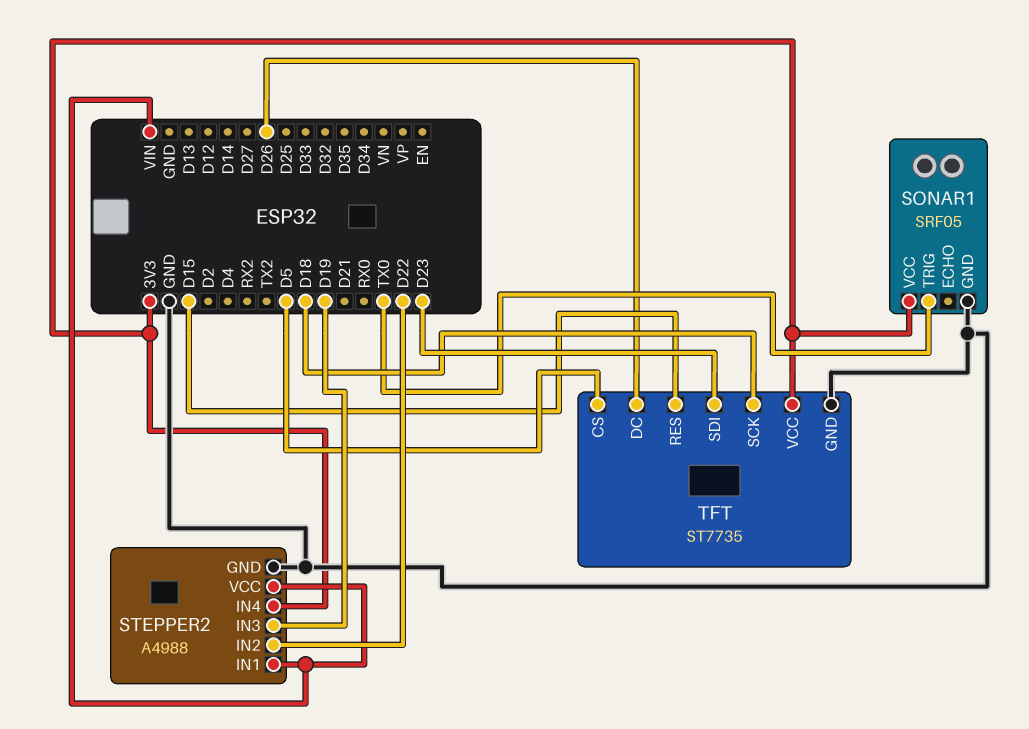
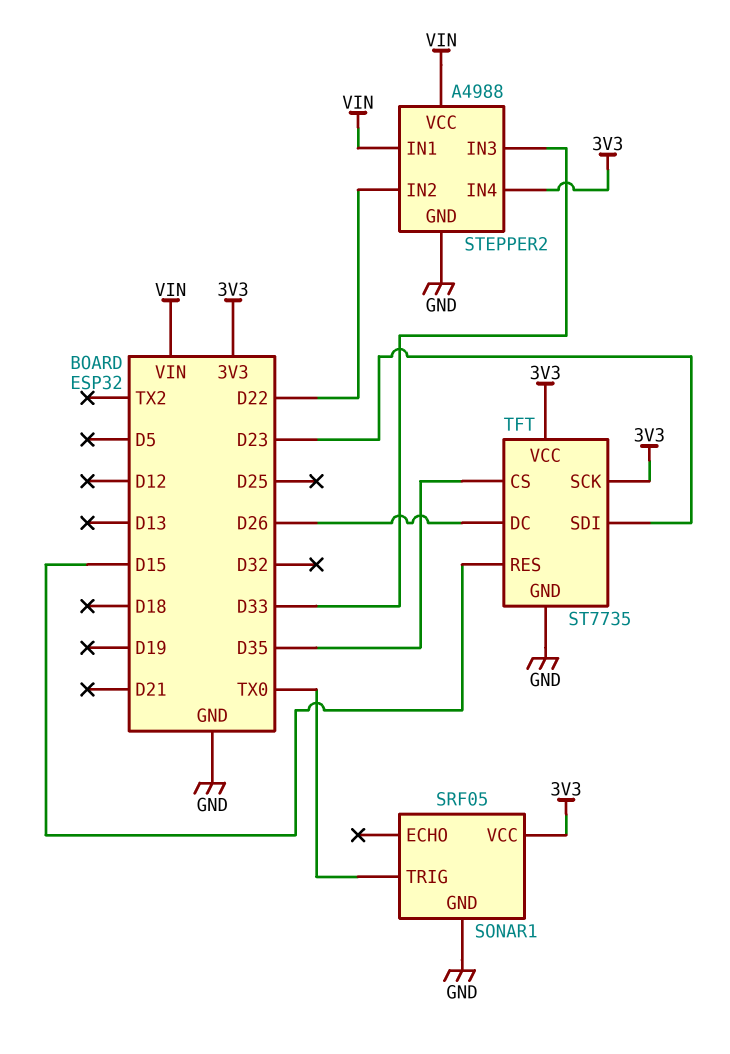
STEPPER2 pin IN3: D19 -> D33
TFT pin CS: D5 -> D35
TFT pin SCK: D18 -> 3V3

